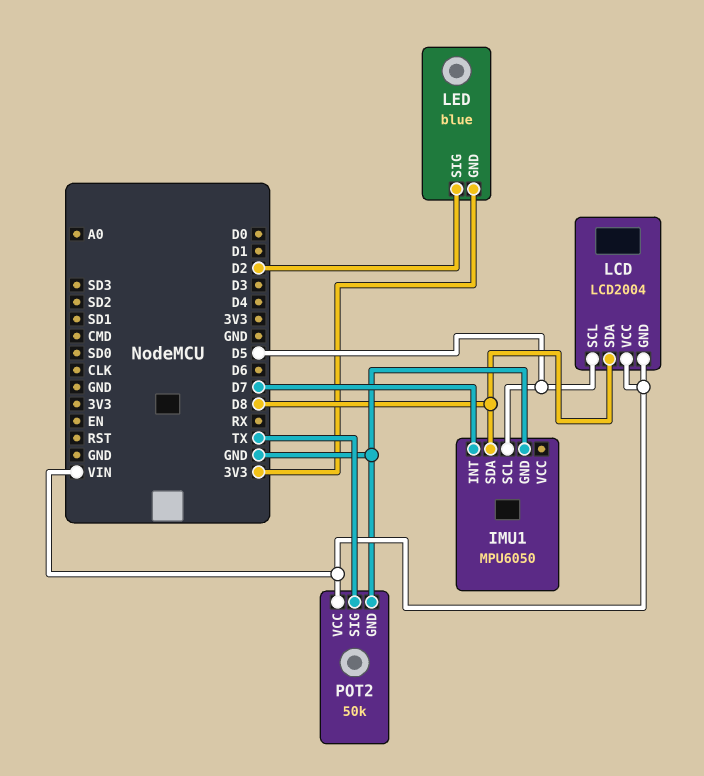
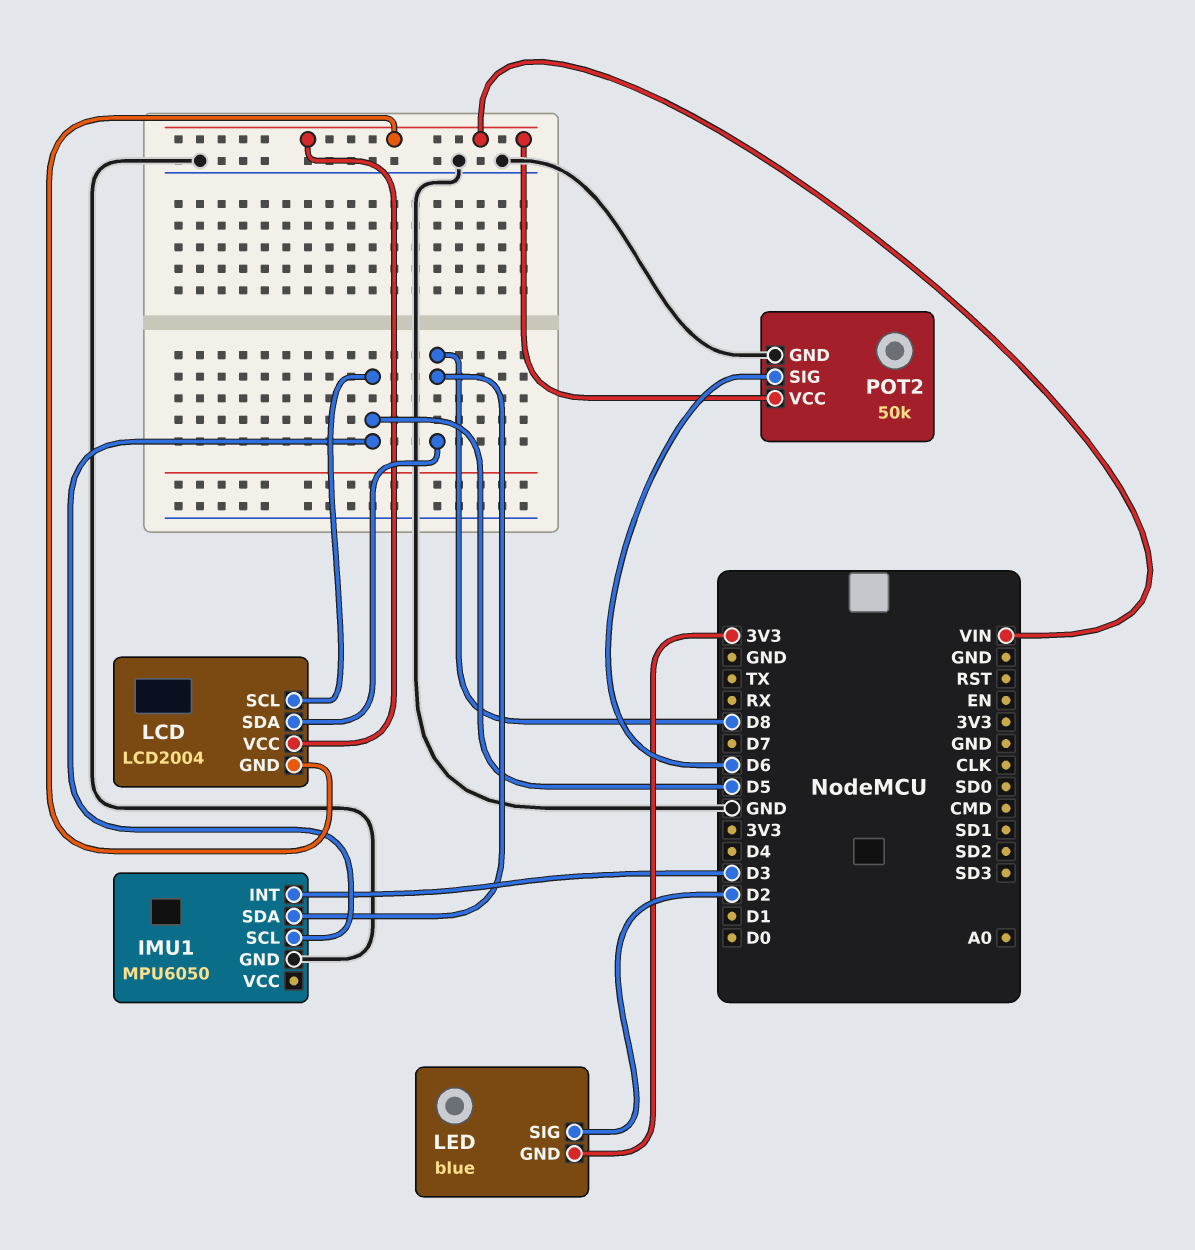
IMU1 pin INT: D7 -> D3
POT2 pin SIG: TX -> D6

